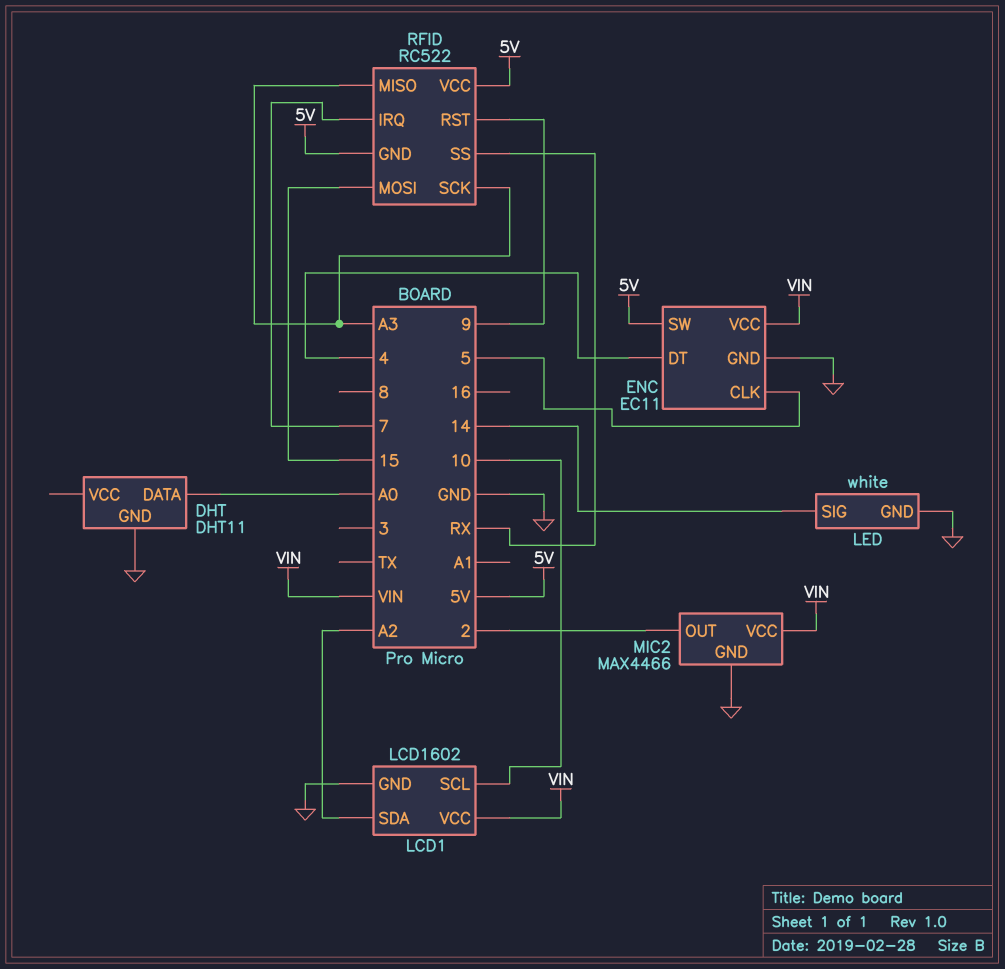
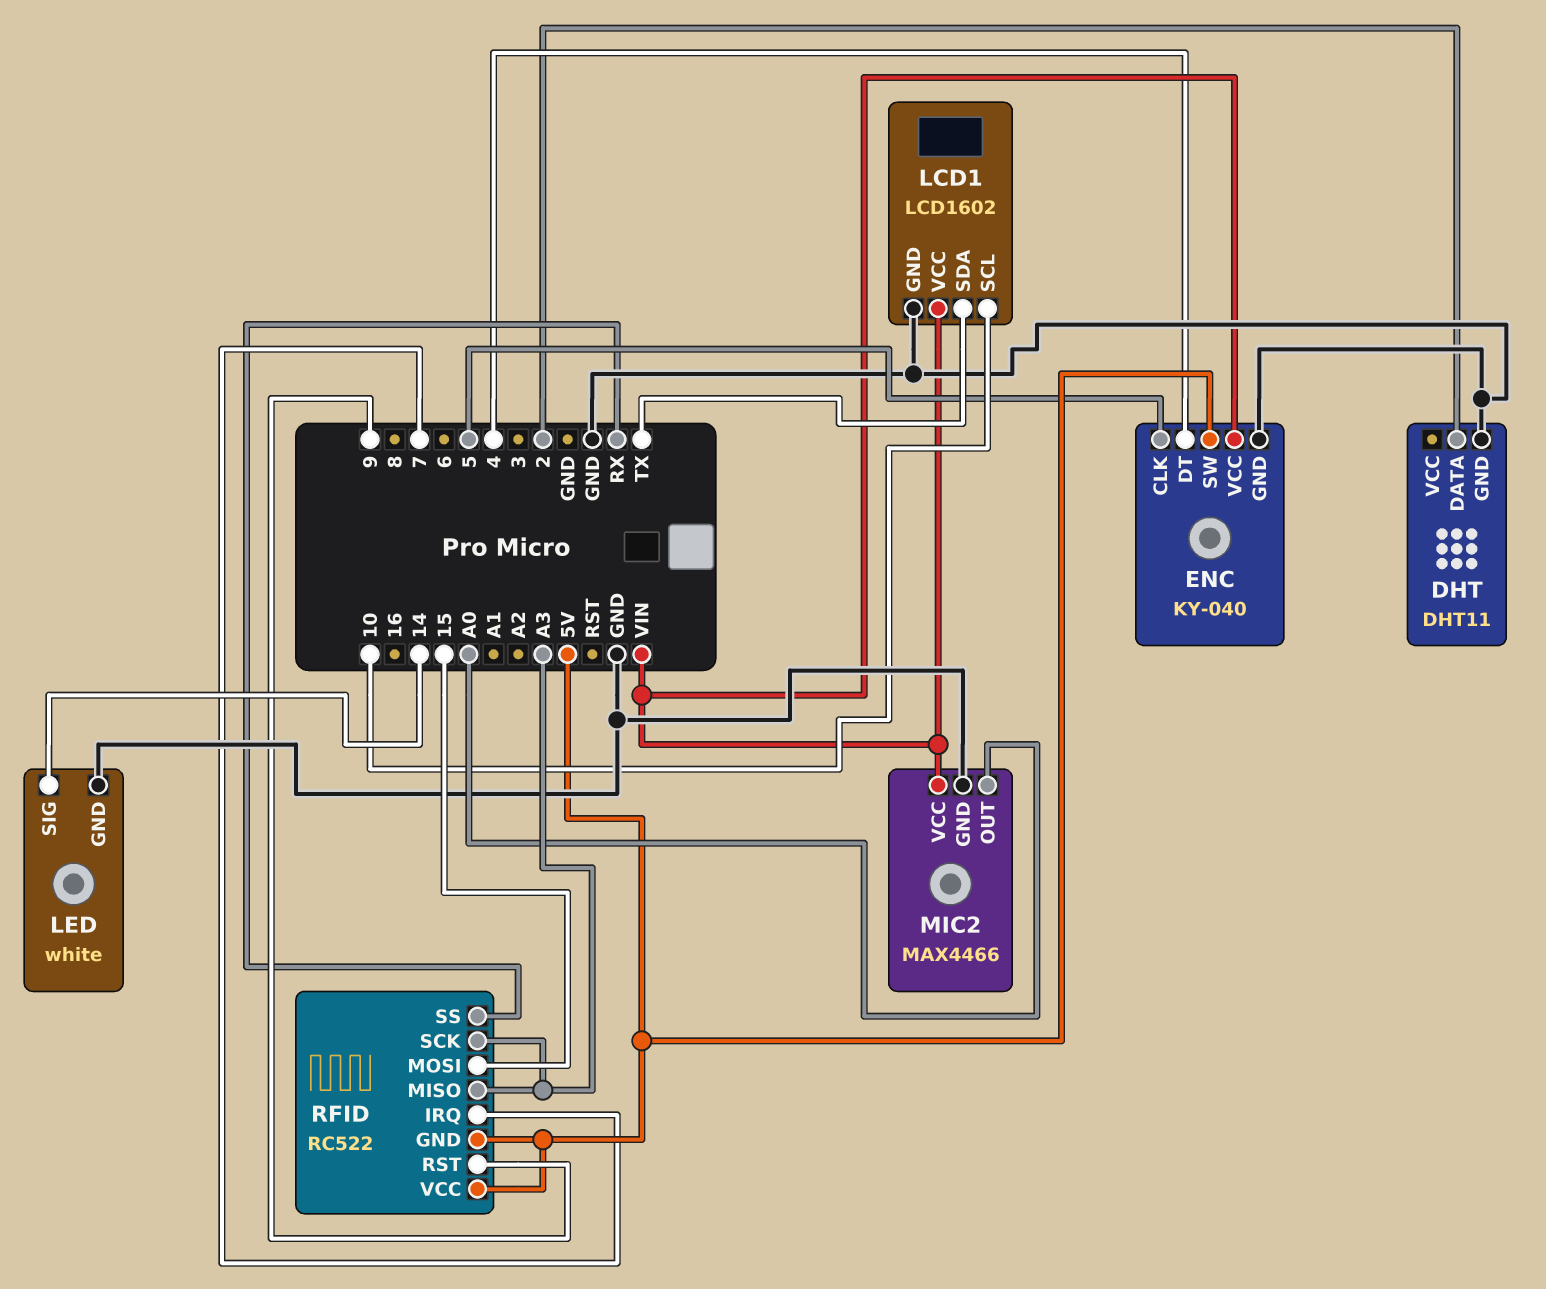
DHT pin DATA: A0 -> 2
ENC: EC11 -> KY-040
LCD1 pin SDA: A2 -> TX
MIC2 pin OUT: 2 -> A0

